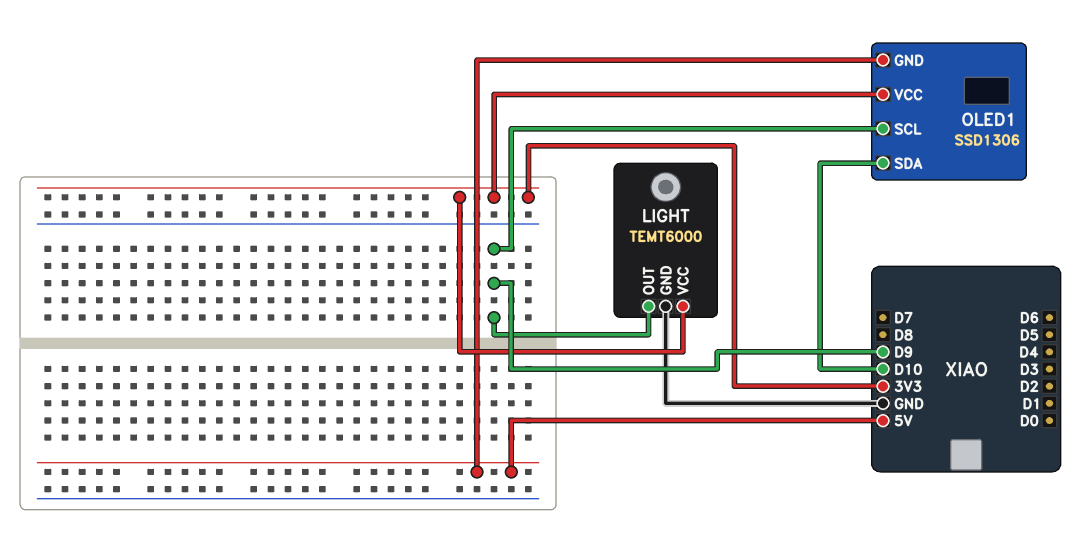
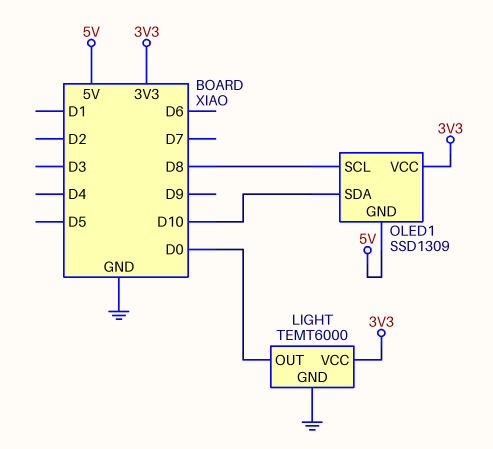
LIGHT pin OUT: D9 -> D0
OLED1: SSD1306 -> SSD1309
OLED1 pin SCL: D9 -> D8

